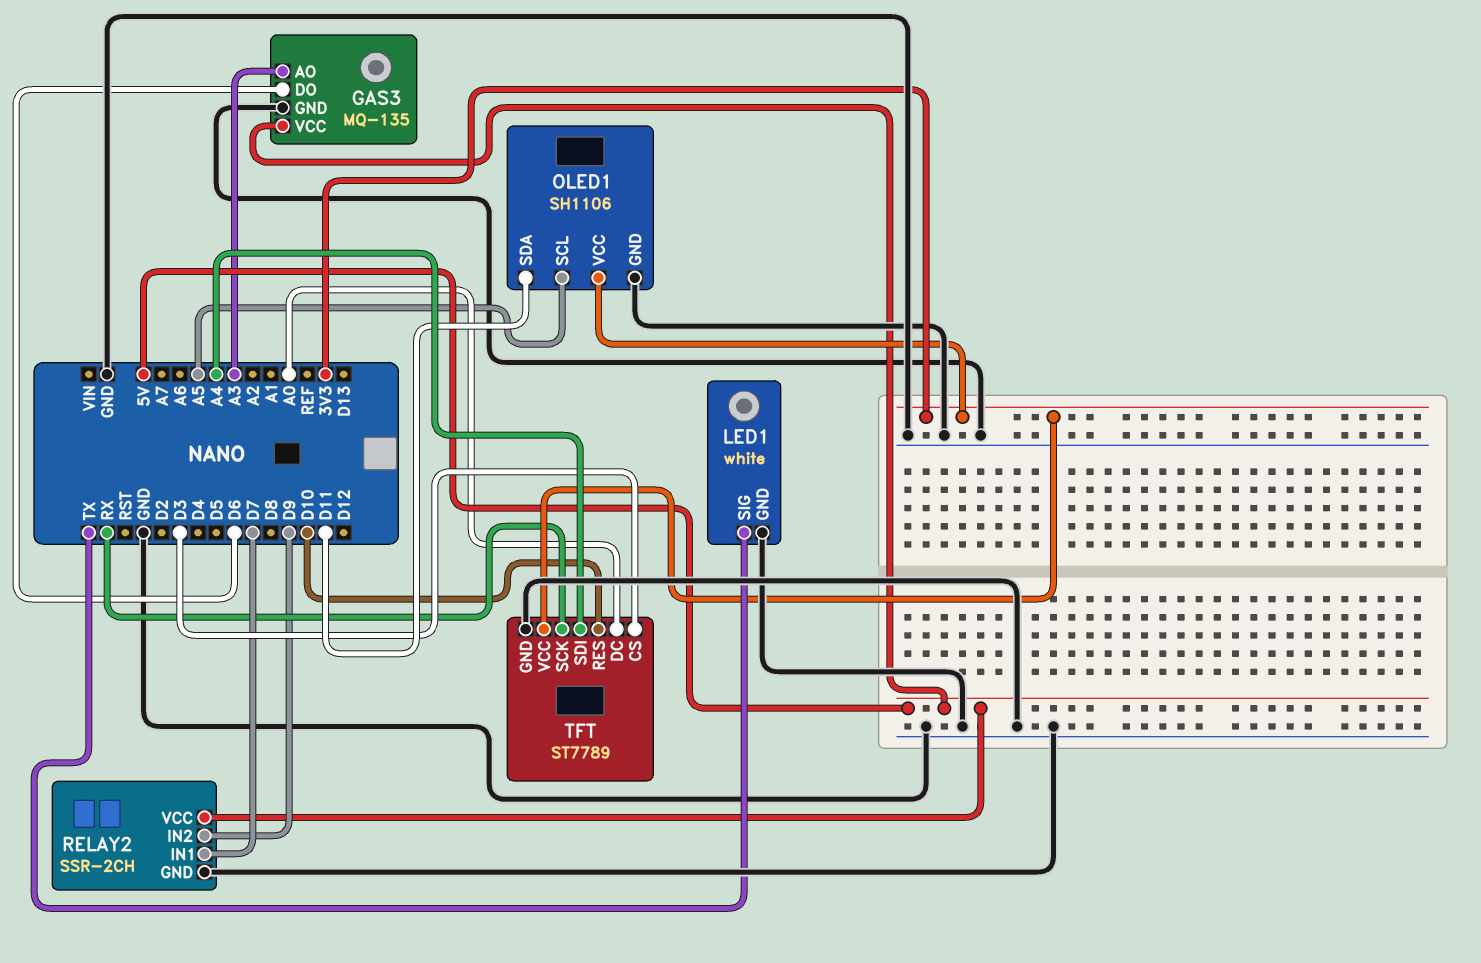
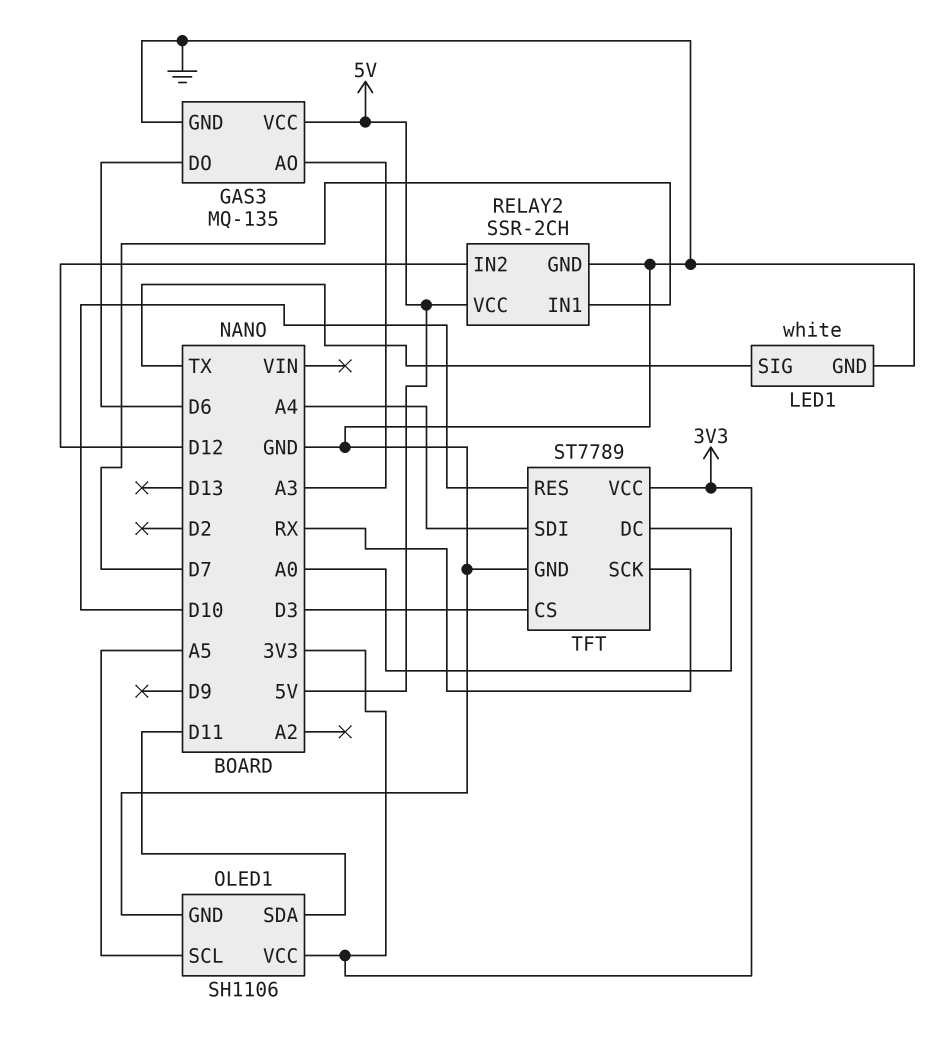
RELAY2 pin IN2: D9 -> D12

